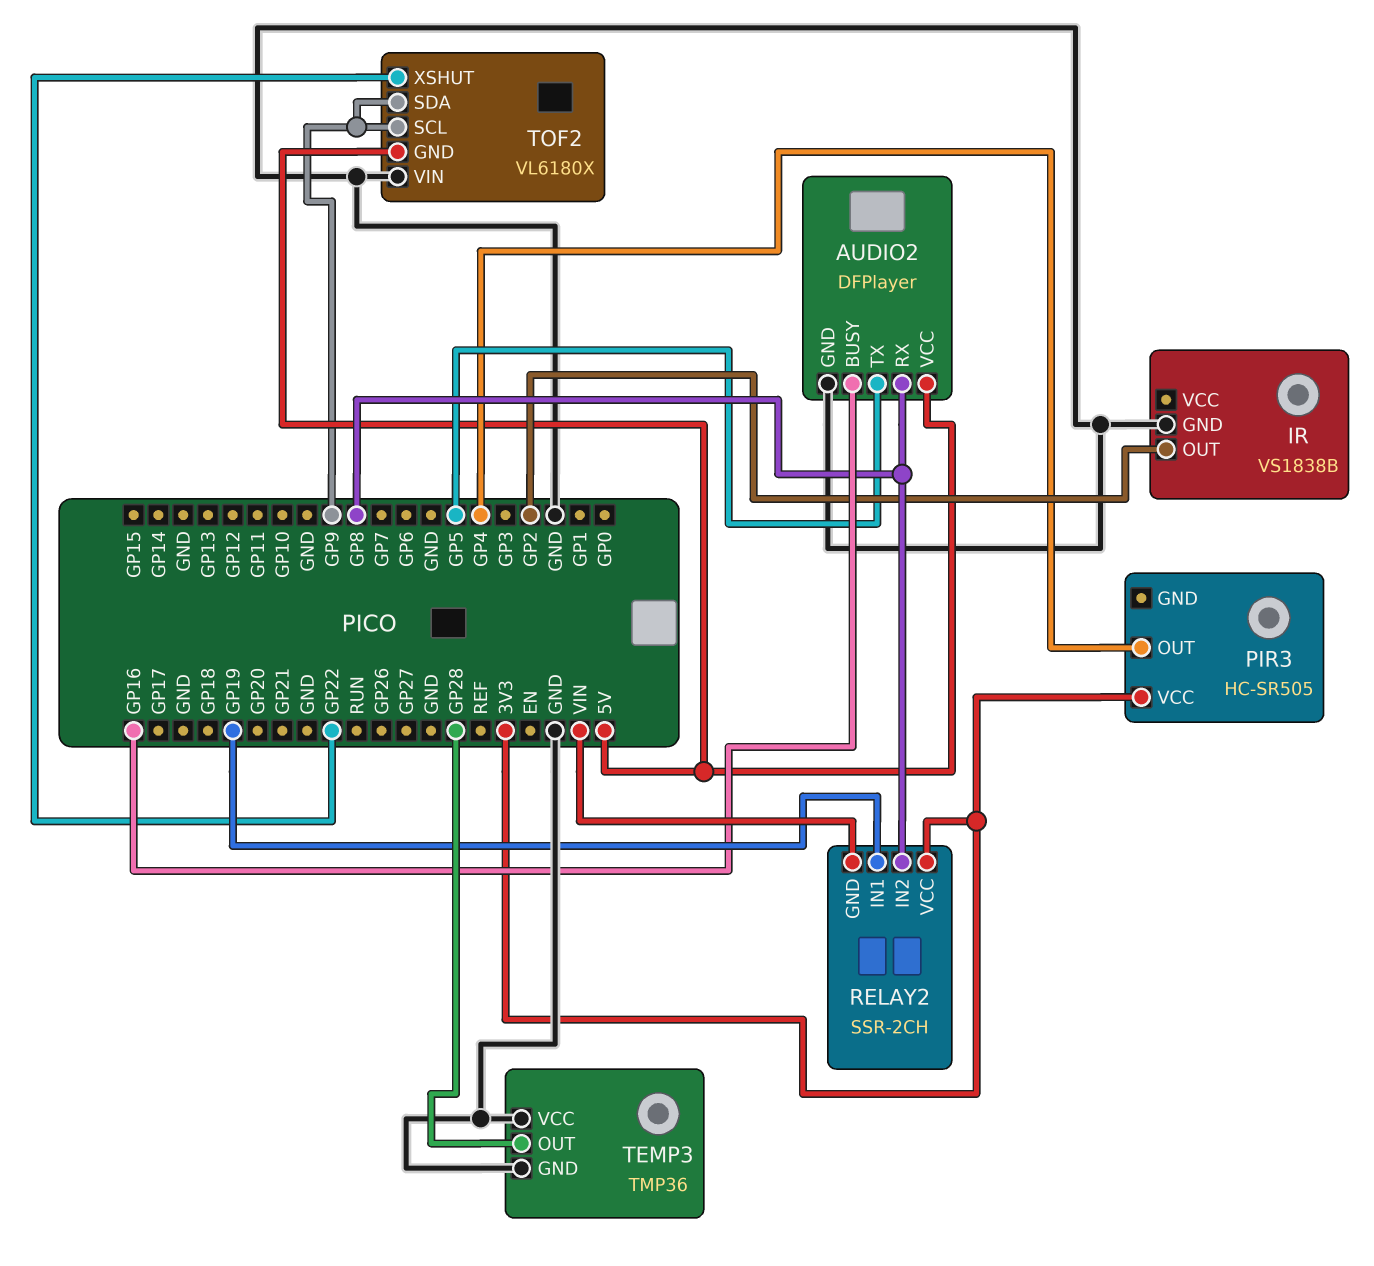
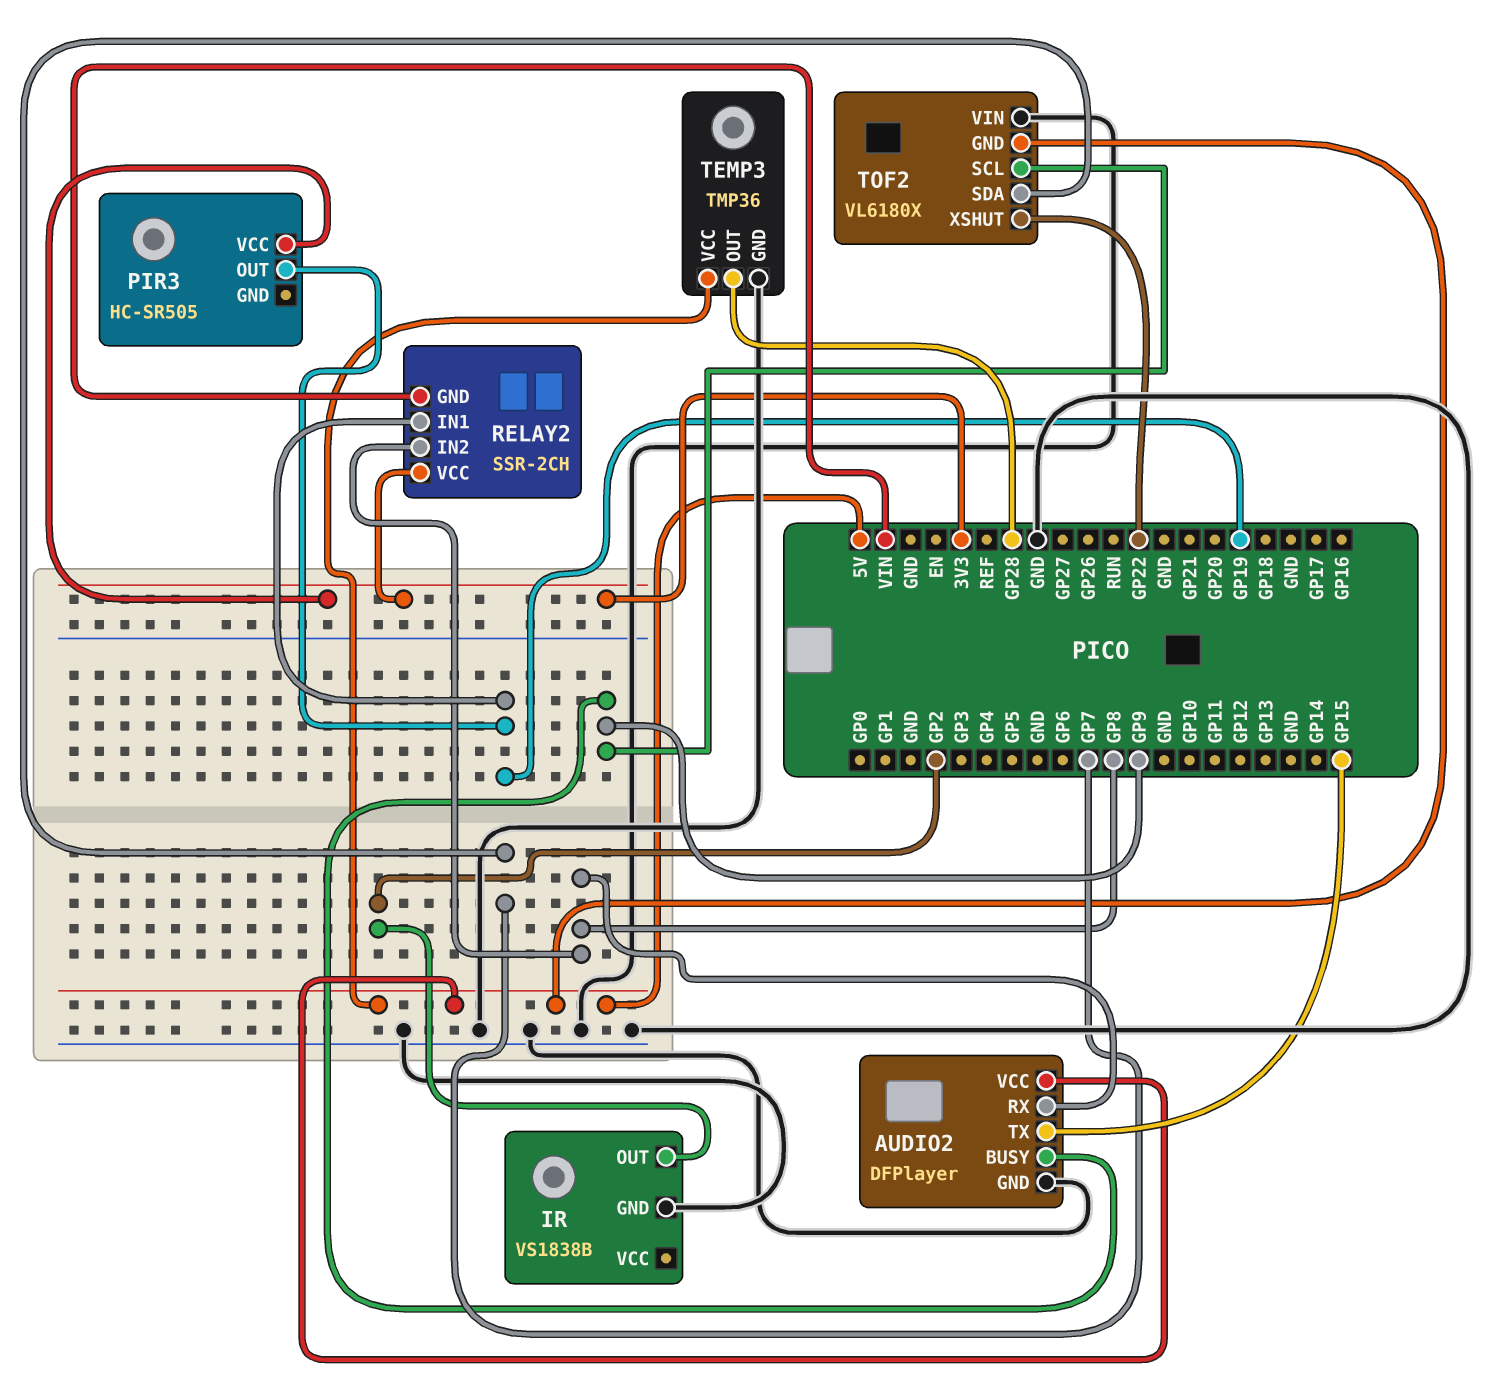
AUDIO2 pin BUSY: GP16 -> GP9
AUDIO2 pin TX: GP5 -> GP15
PIR3 pin OUT: GP4 -> GP19
TEMP3 pin VCC: GND -> 5V
TOF2 pin SDA: GP9 -> GP7

